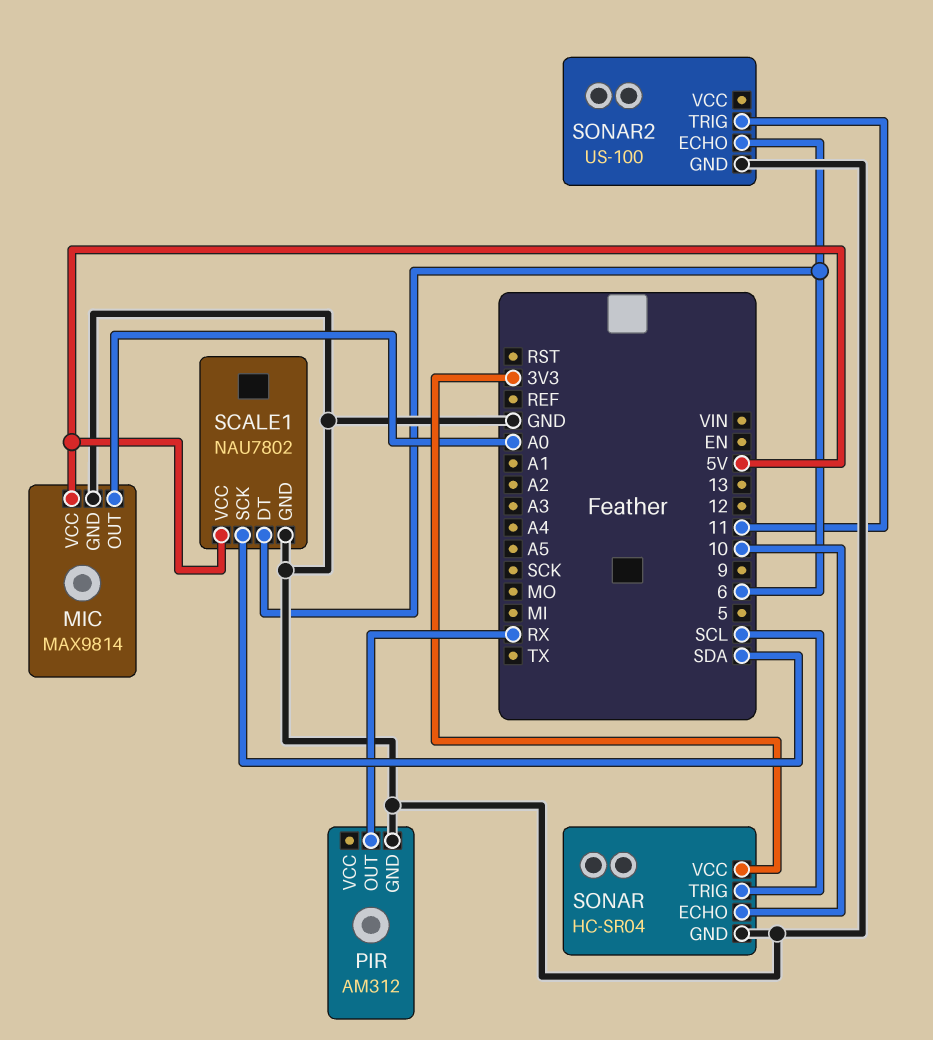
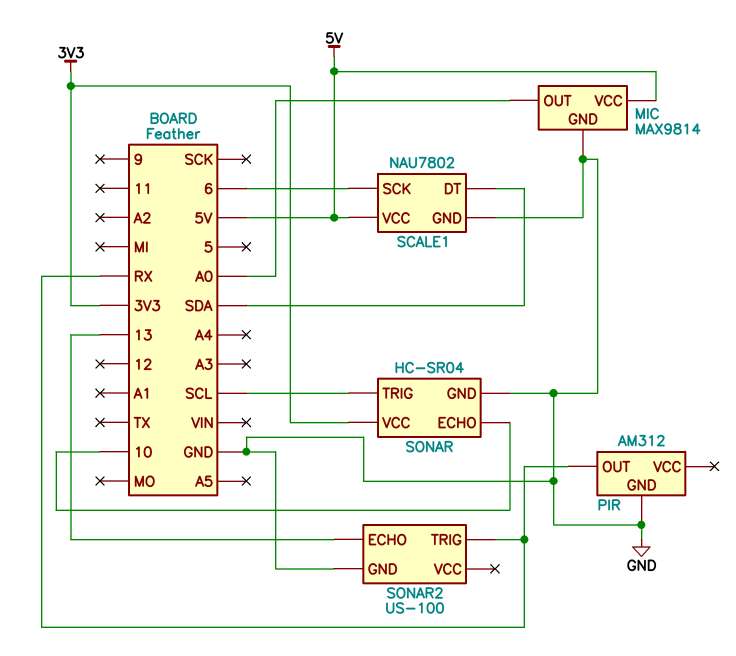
SCALE1 pin DT: 6 -> SDA
SCALE1 pin SCK: SDA -> 6
SONAR2 pin ECHO: 6 -> 13
SONAR2 pin TRIG: 11 -> RX

